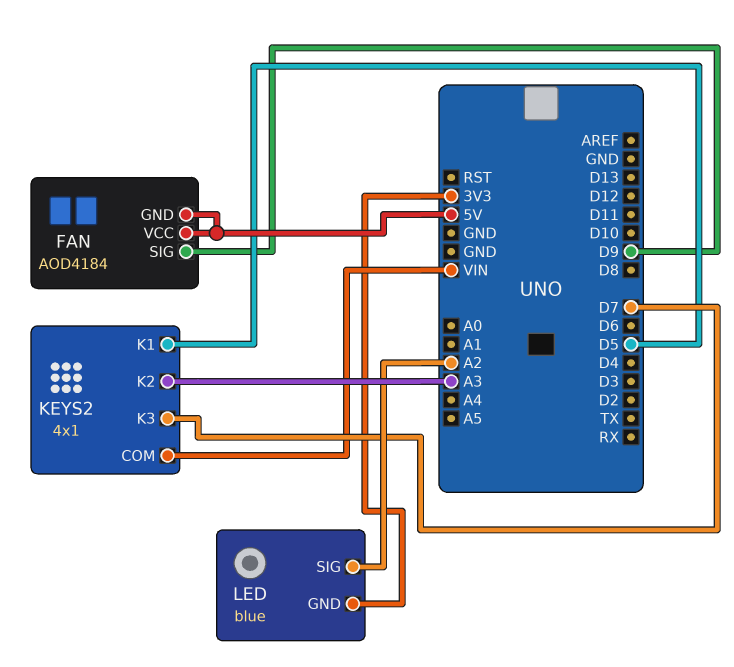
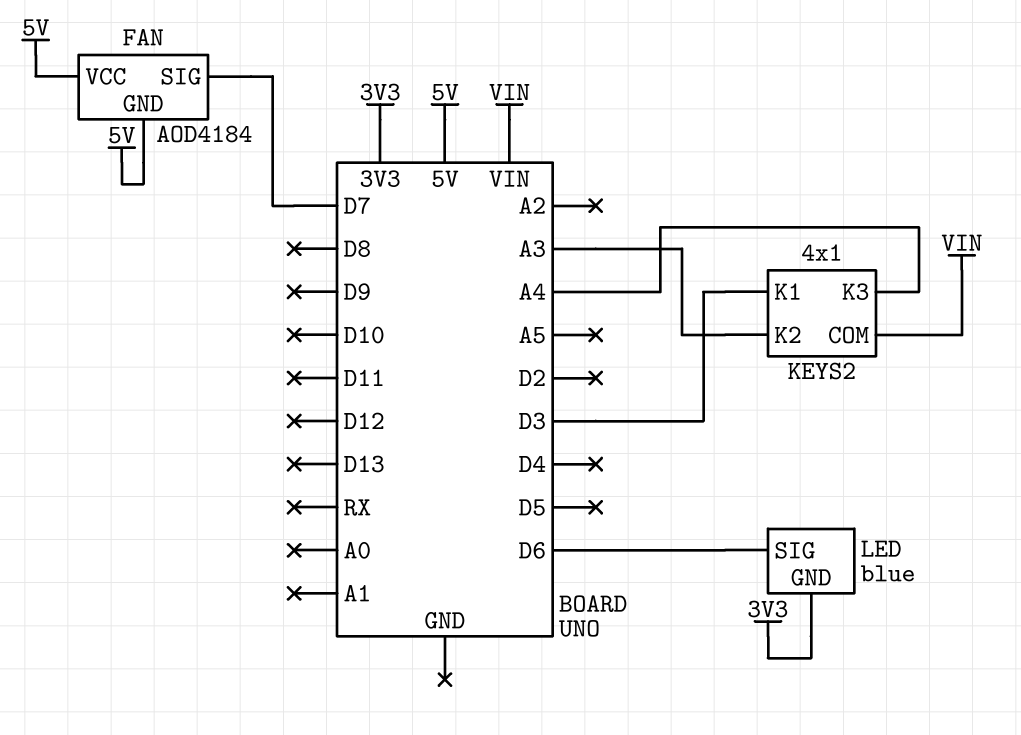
FAN pin SIG: D9 -> D7
KEYS2 pin K1: D5 -> D3
KEYS2 pin K3: D7 -> A4
LED pin SIG: A2 -> D6

